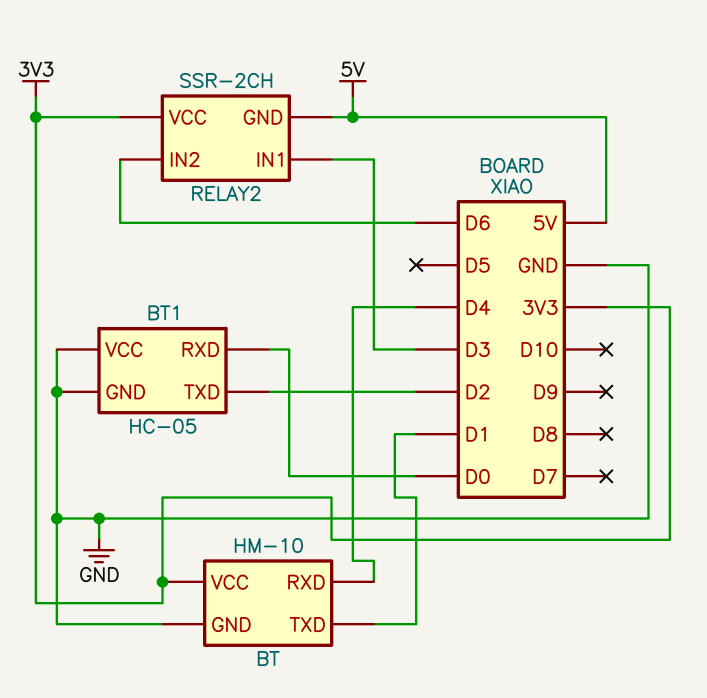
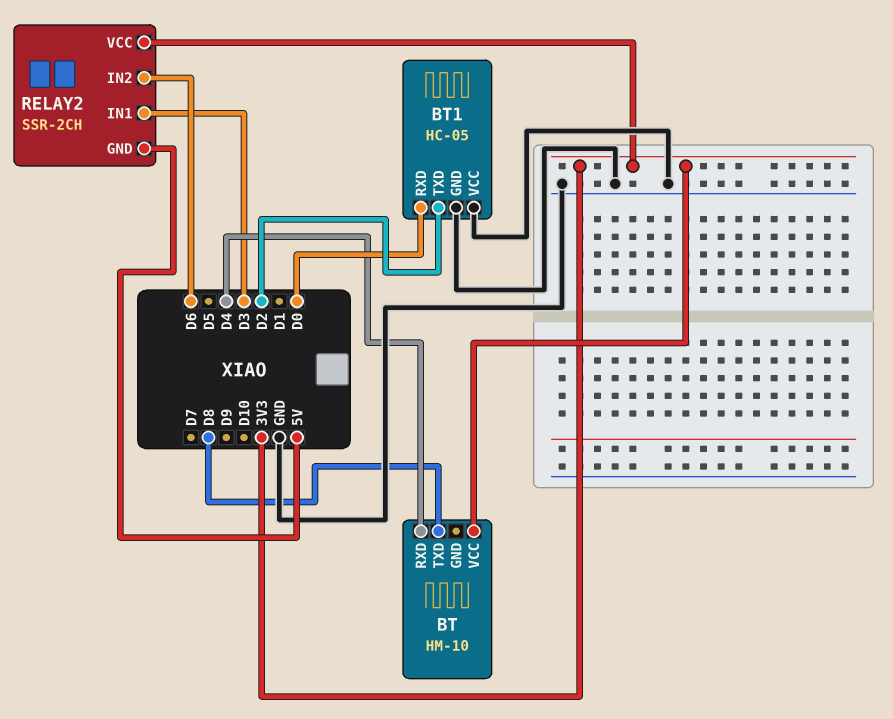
BT pin GND: GND -> none
BT pin TXD: D1 -> D8

